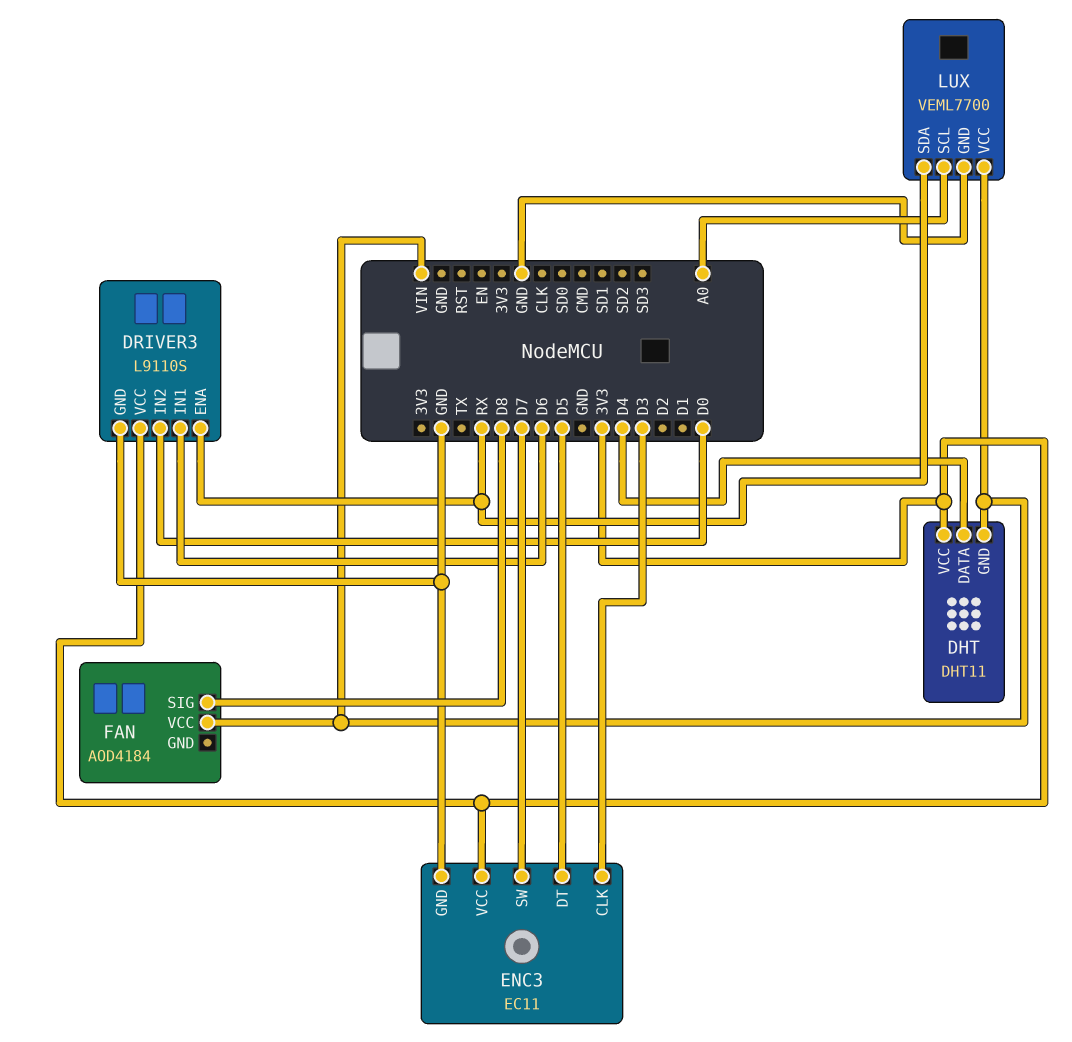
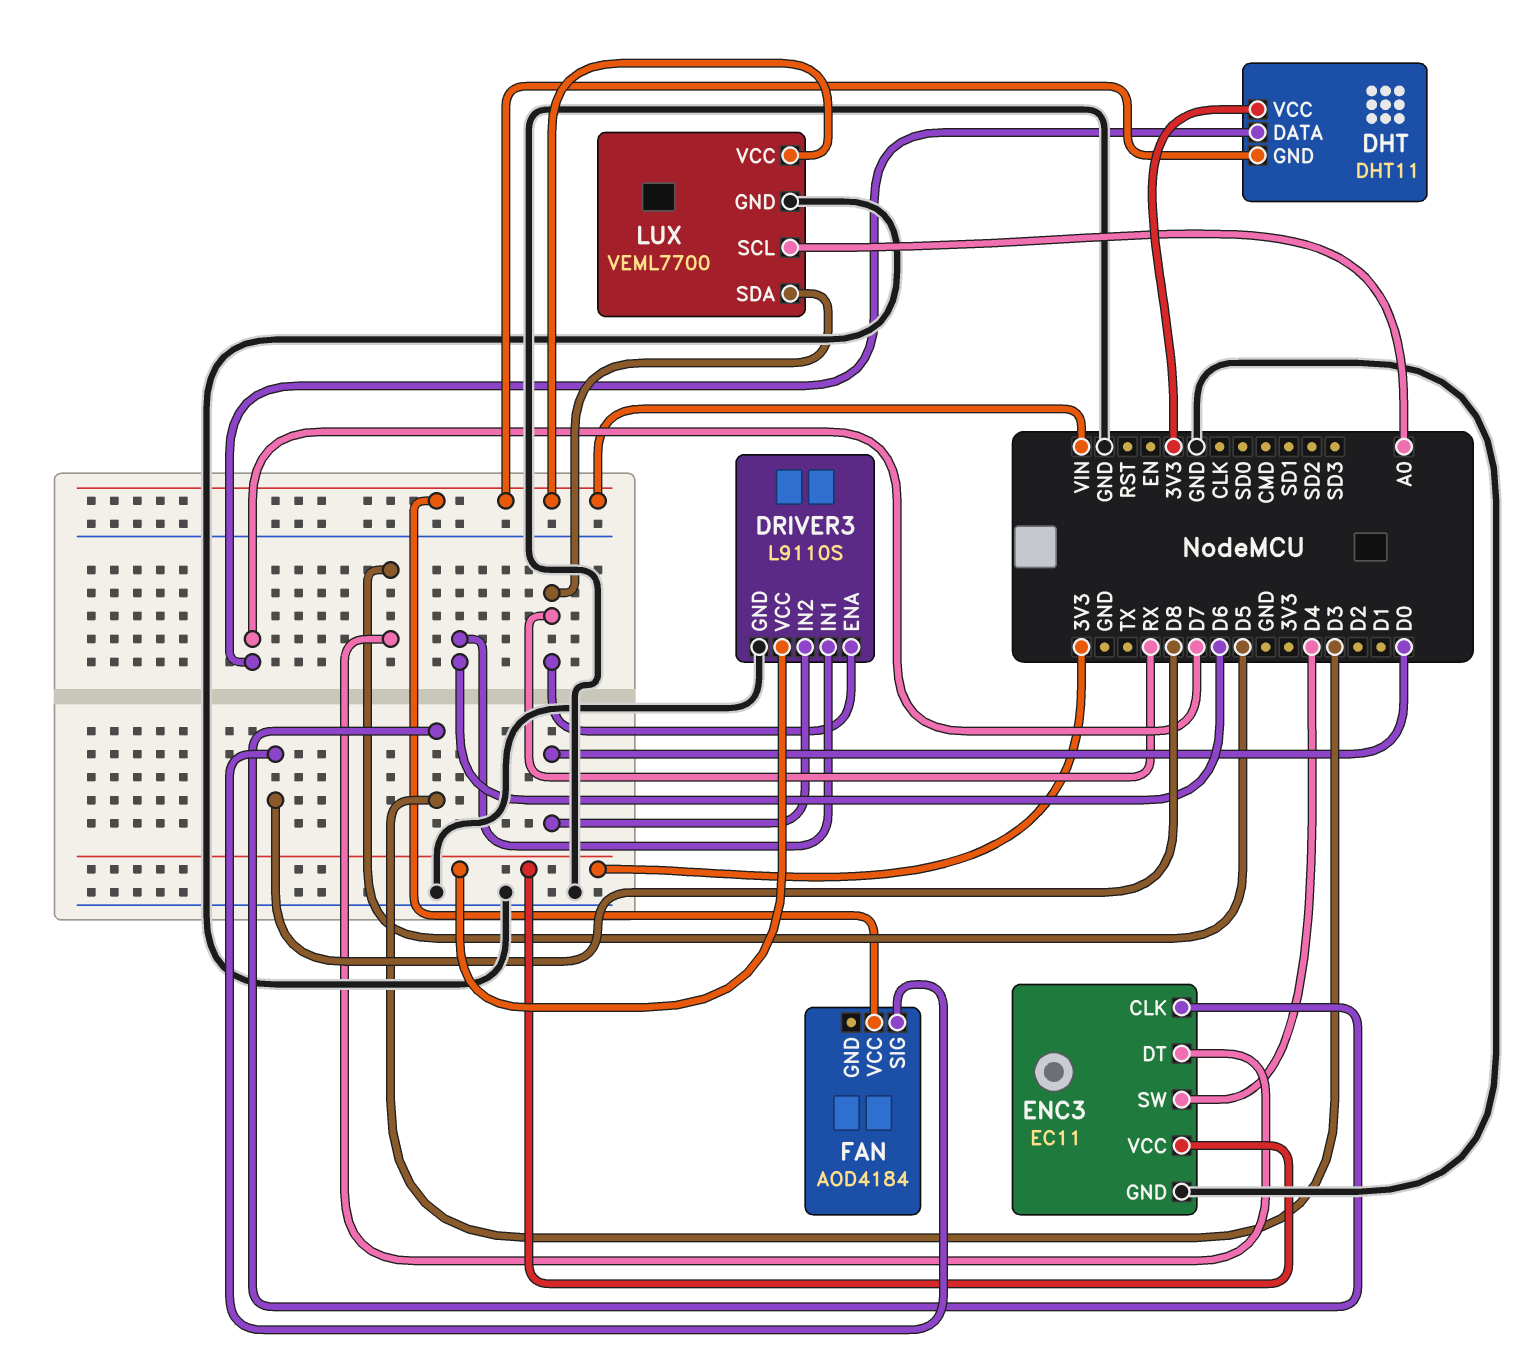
DHT pin DATA: D4 -> D7
ENC3 pin SW: D7 -> D4

